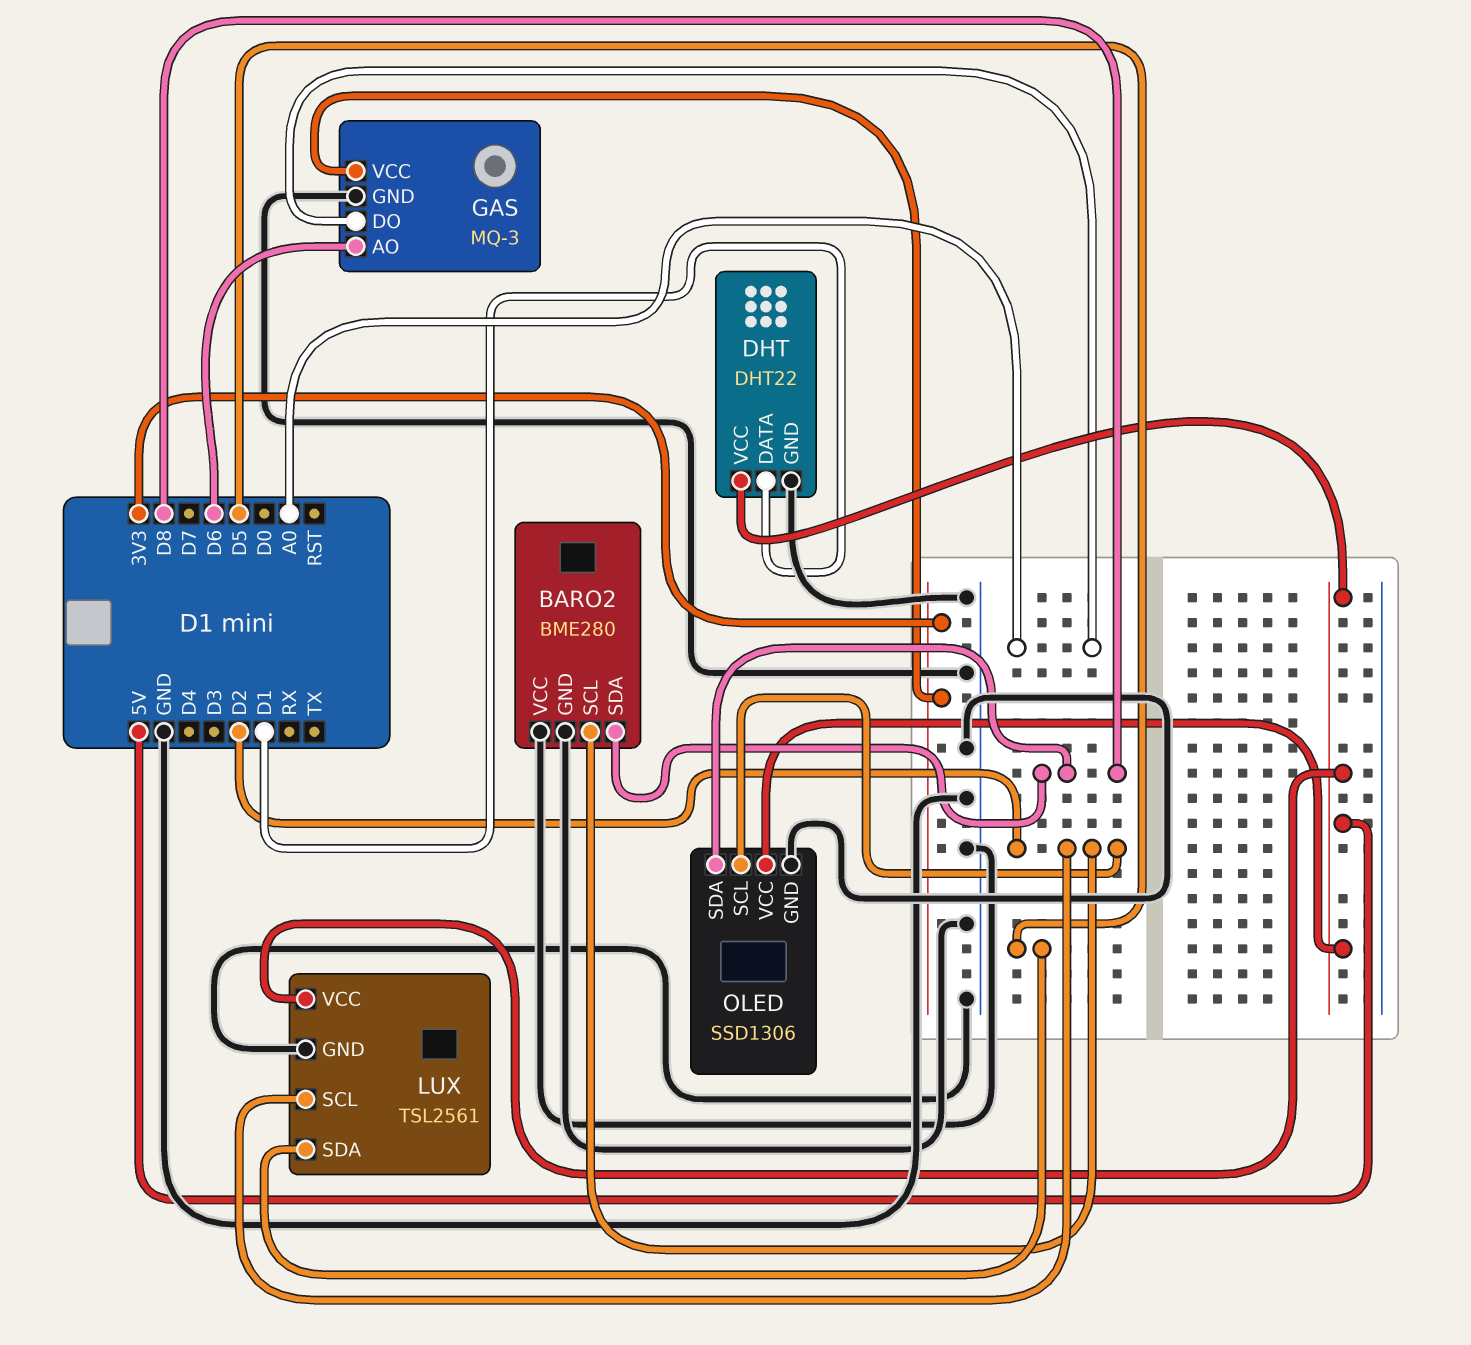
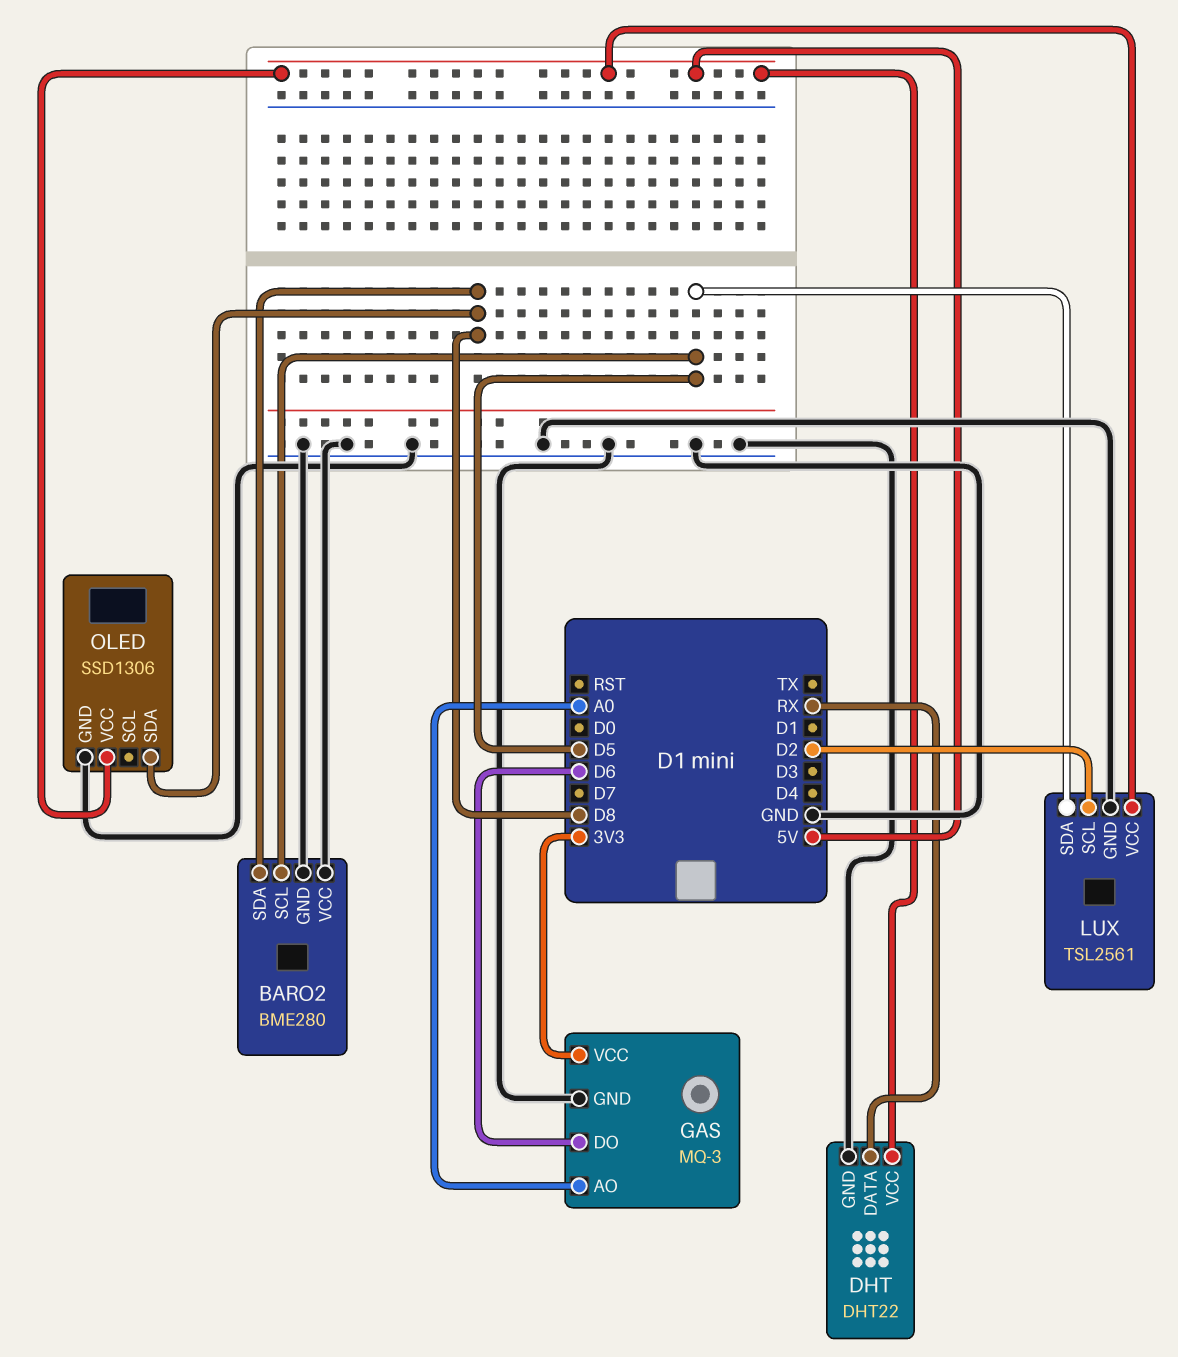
BARO2 pin SCL: D2 -> D5
DHT pin DATA: D1 -> RX
GAS pin AO: D6 -> A0
GAS pin DO: A0 -> D6
OLED pin SCL: D2 -> none

